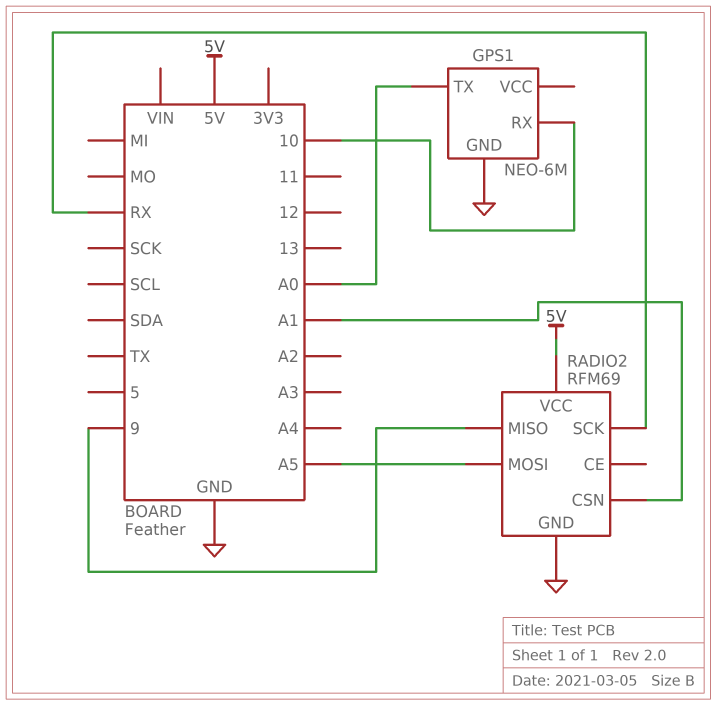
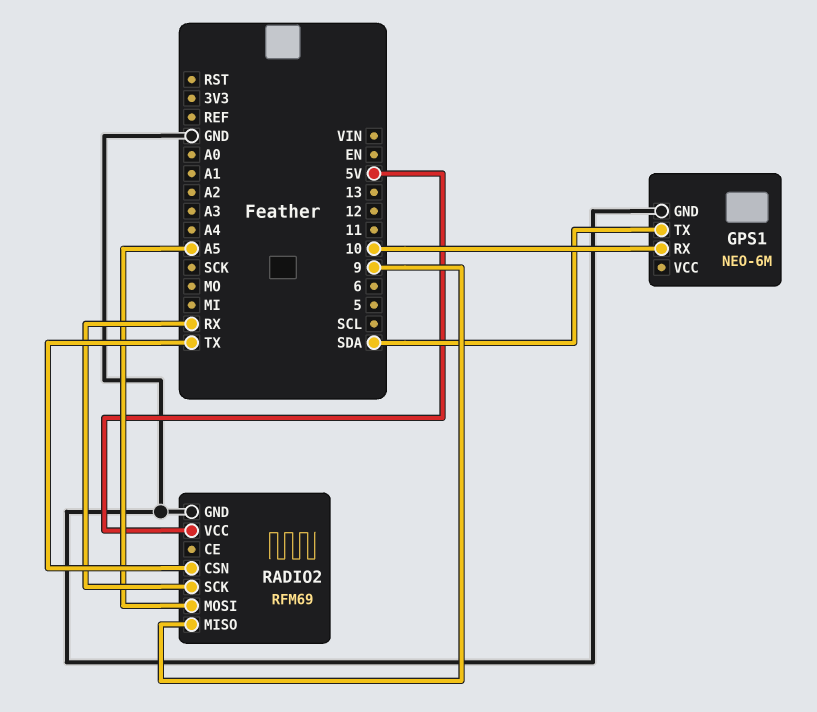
GPS1 pin TX: A0 -> SDA
RADIO2 pin CSN: A1 -> TX

